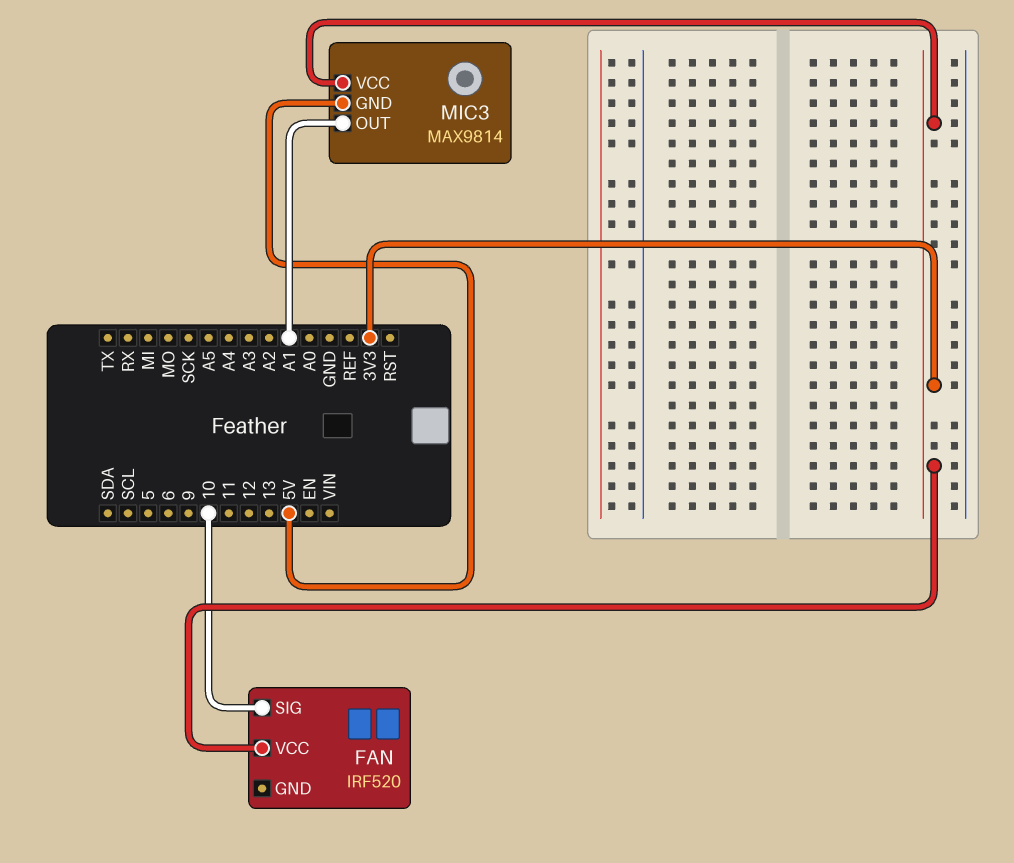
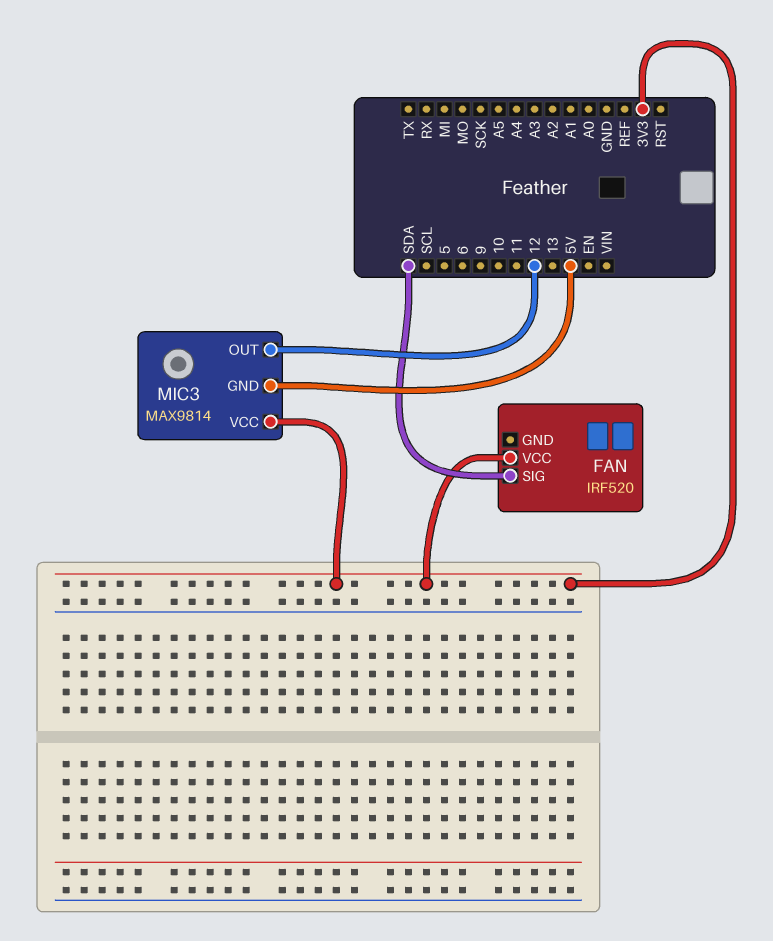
FAN pin SIG: 10 -> SDA
MIC3 pin OUT: A1 -> 12

